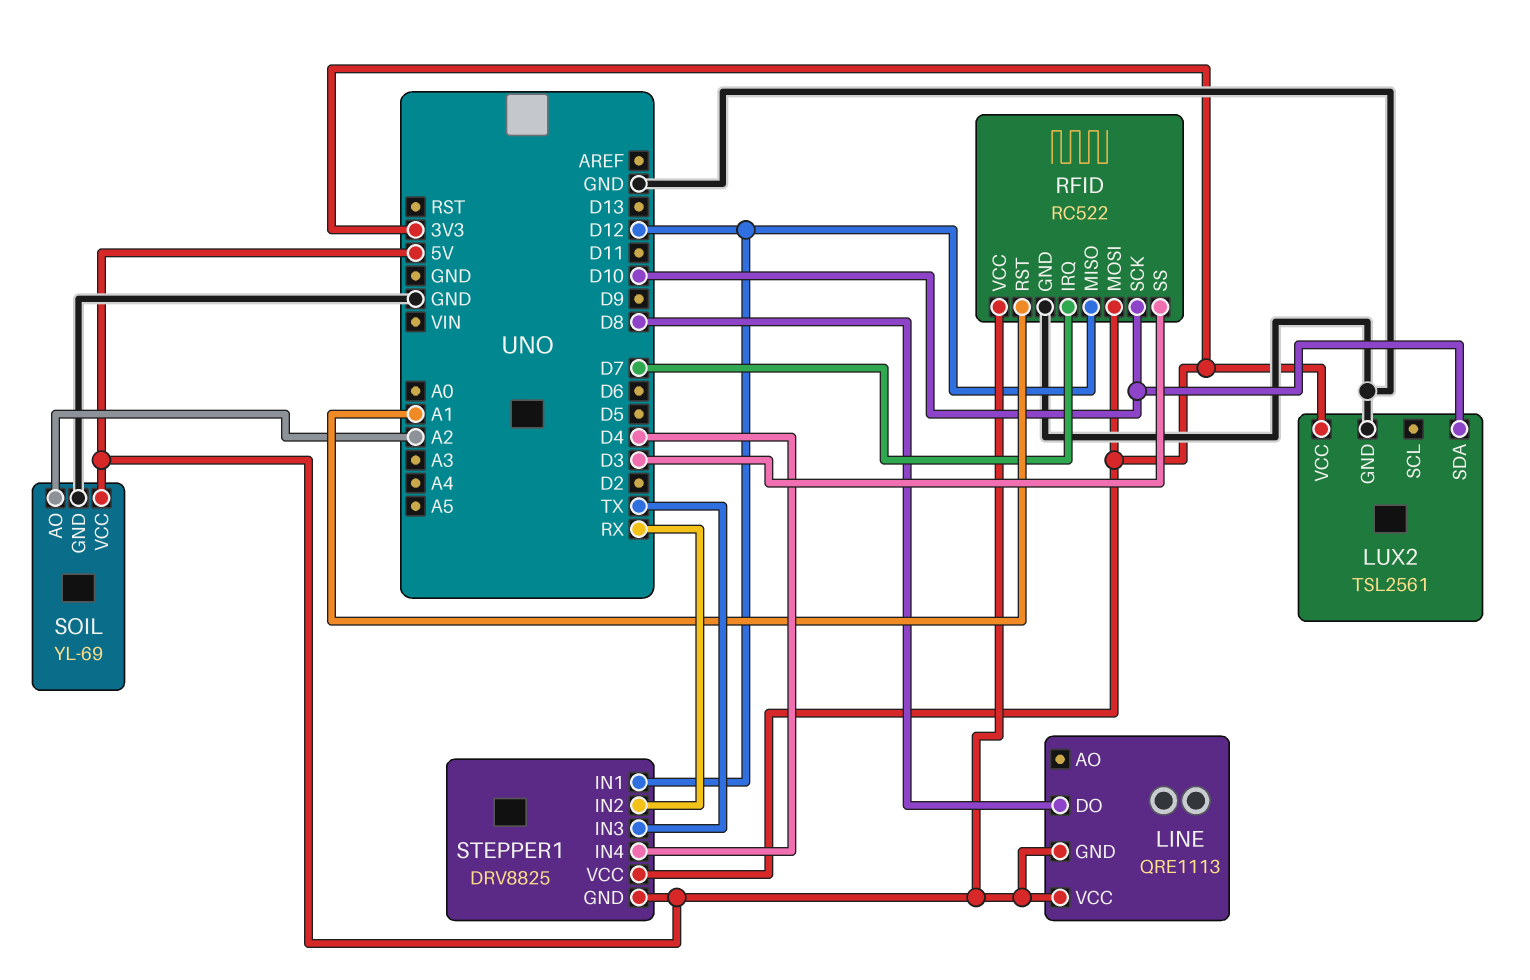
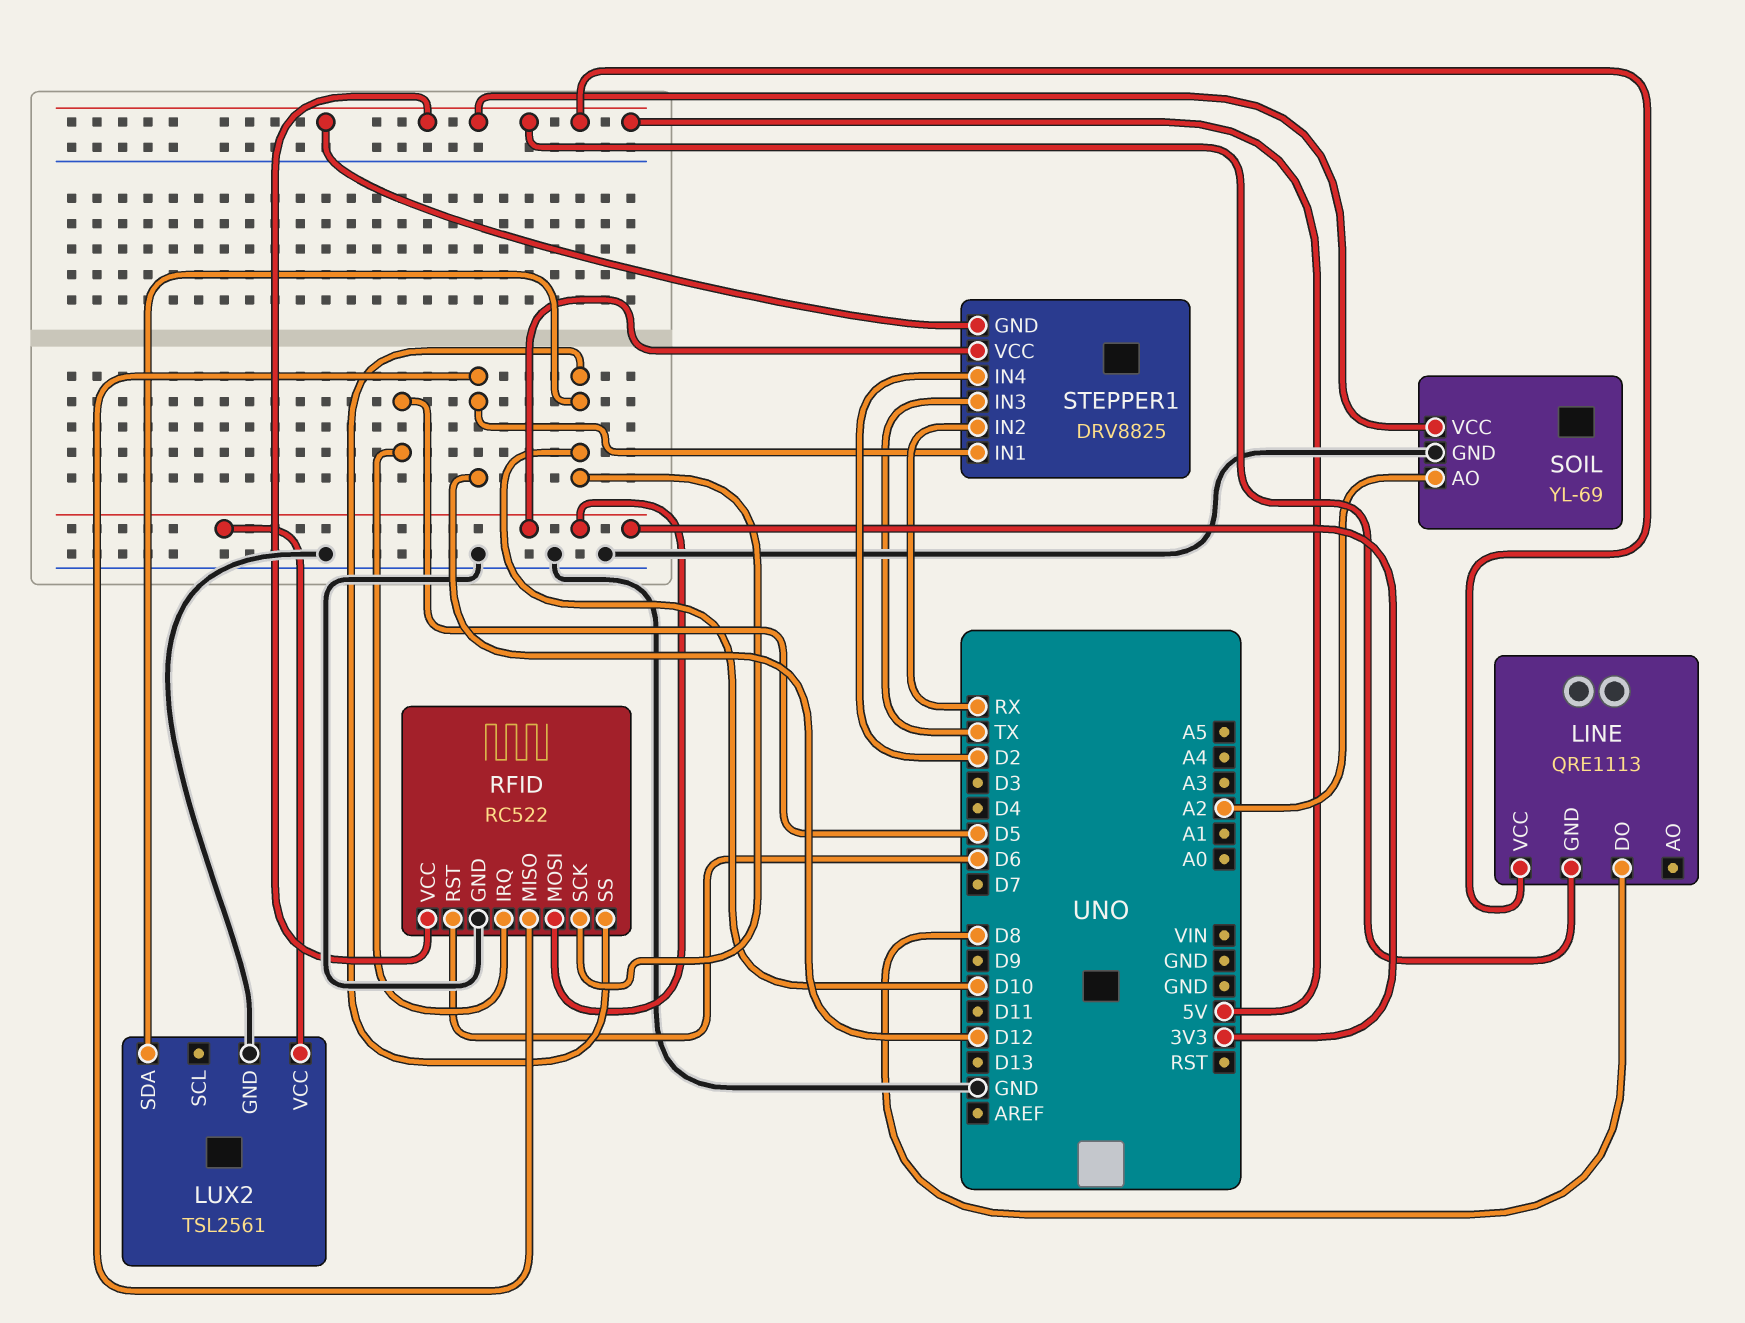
RFID pin IRQ: D7 -> D5
RFID pin RST: A1 -> D6
RFID pin SS: D3 -> D10
STEPPER1 pin IN4: D4 -> D2

